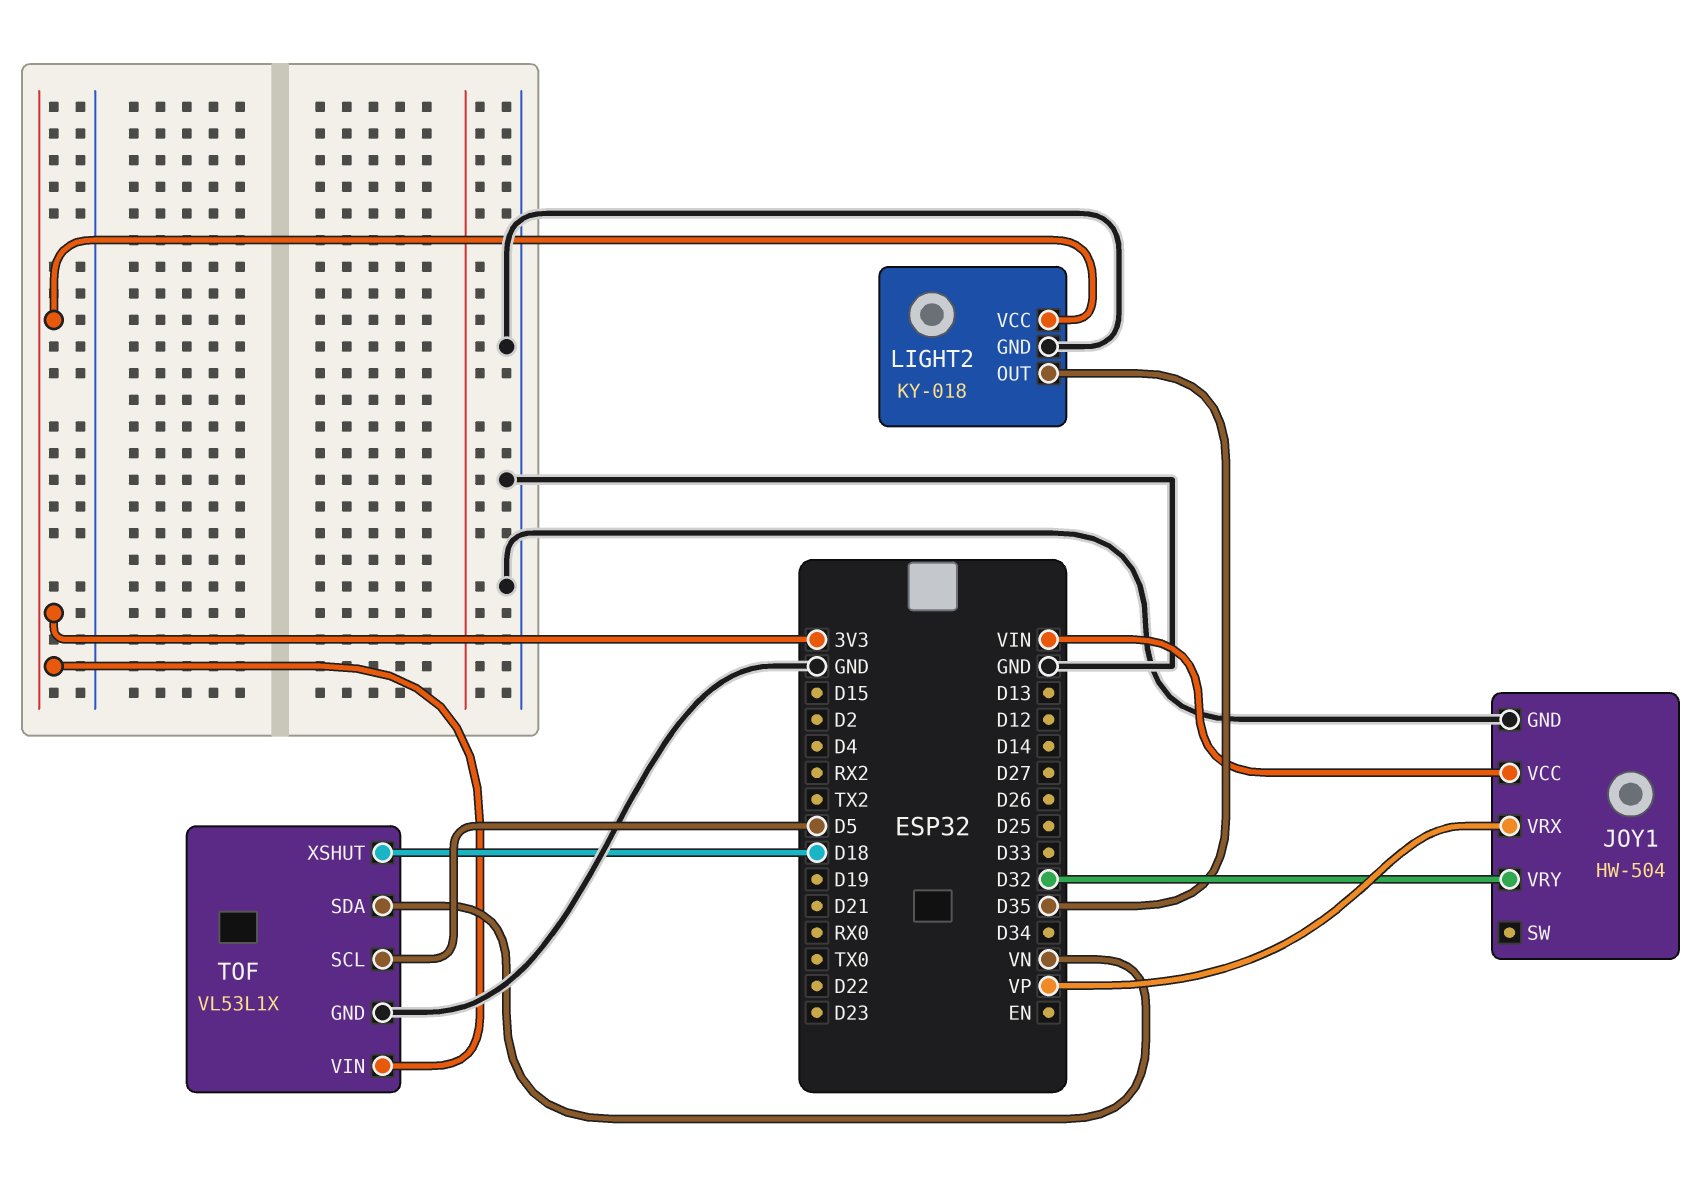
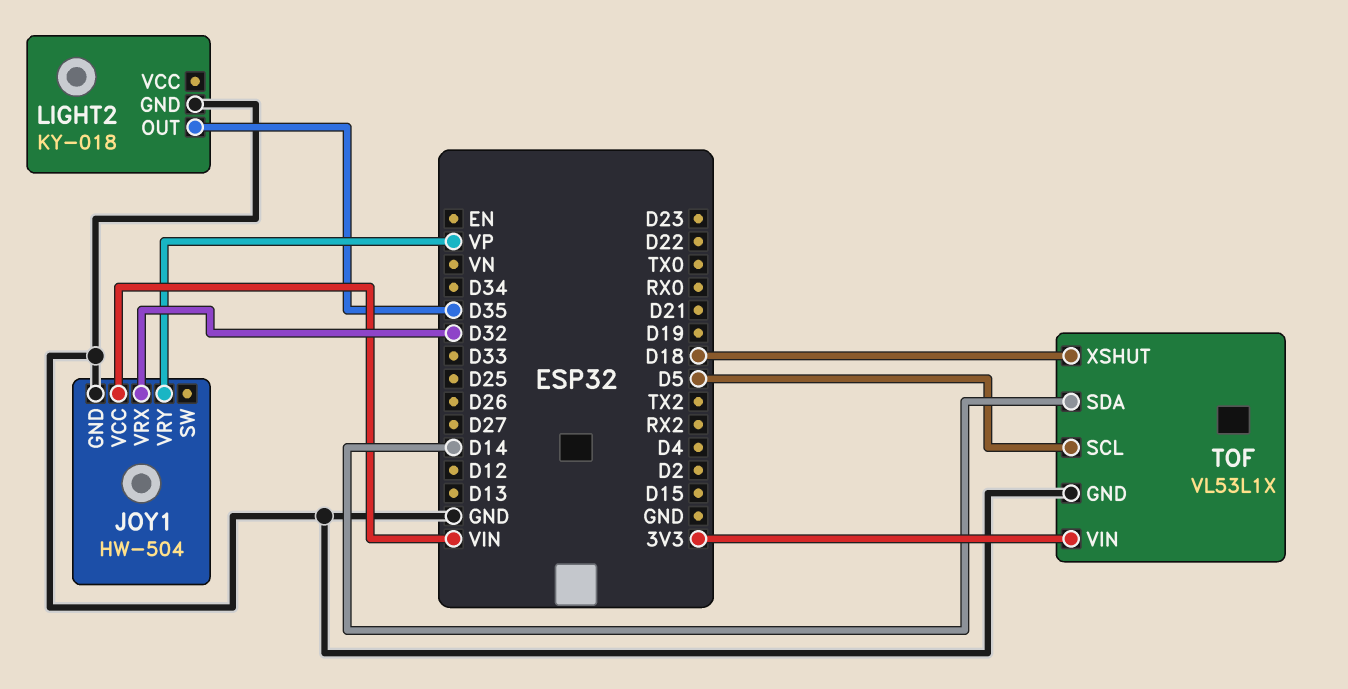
JOY1 pin VRX: VP -> D32
JOY1 pin VRY: D32 -> VP
LIGHT2 pin VCC: 3V3 -> none
TOF pin SDA: VN -> D14

